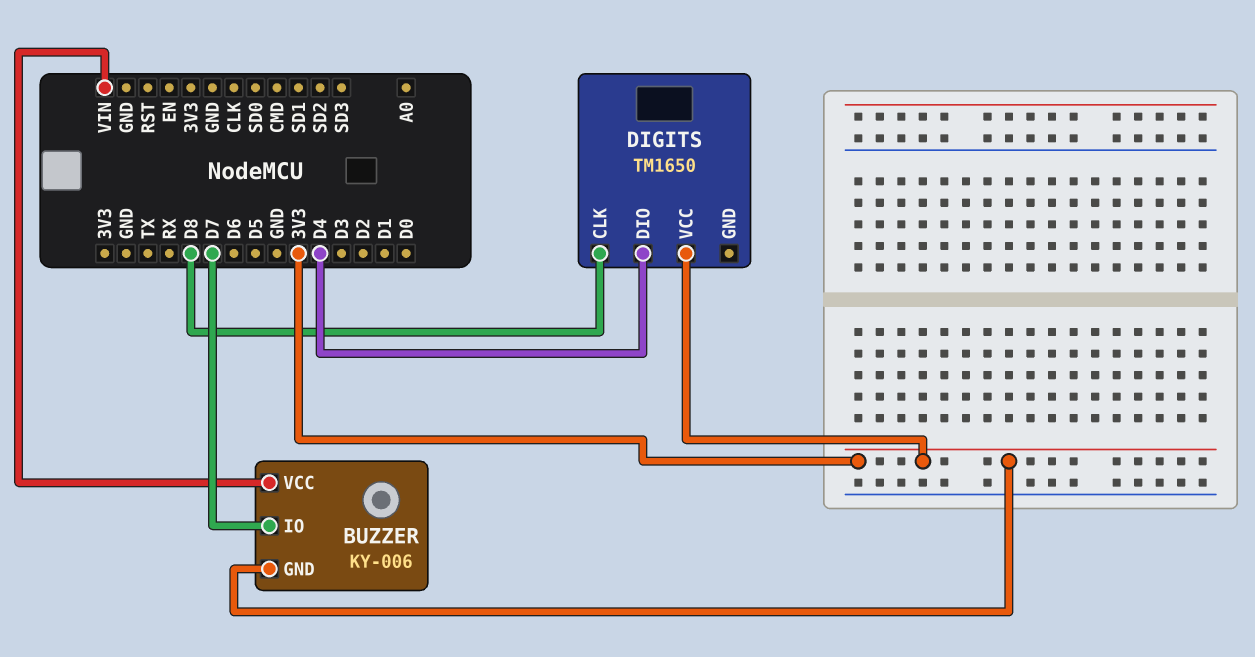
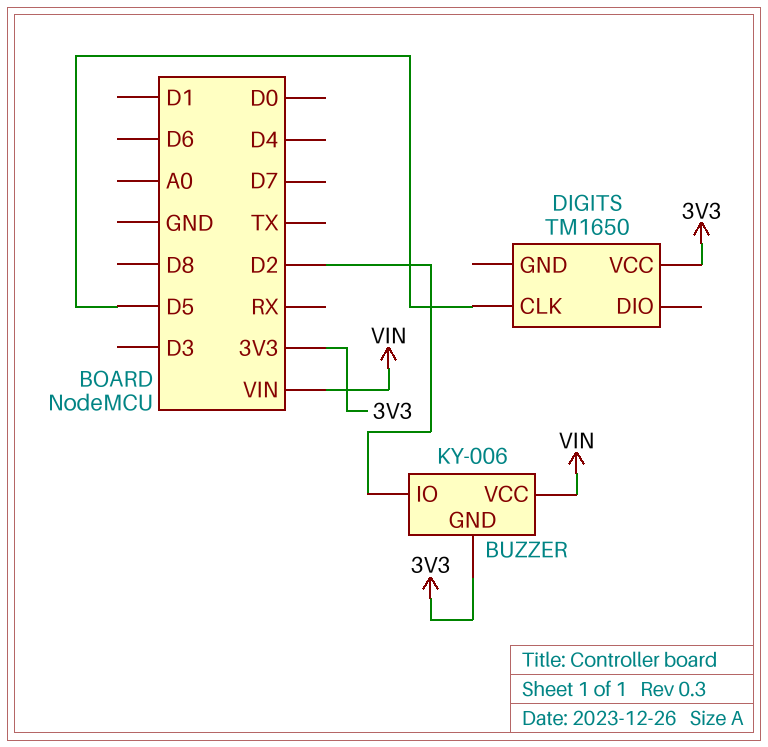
BUZZER pin IO: D7 -> D2
DIGITS pin CLK: D8 -> D5
DIGITS pin DIO: D4 -> none

